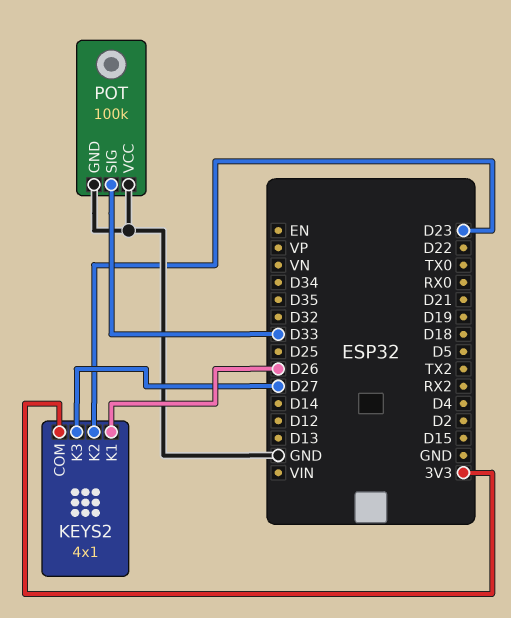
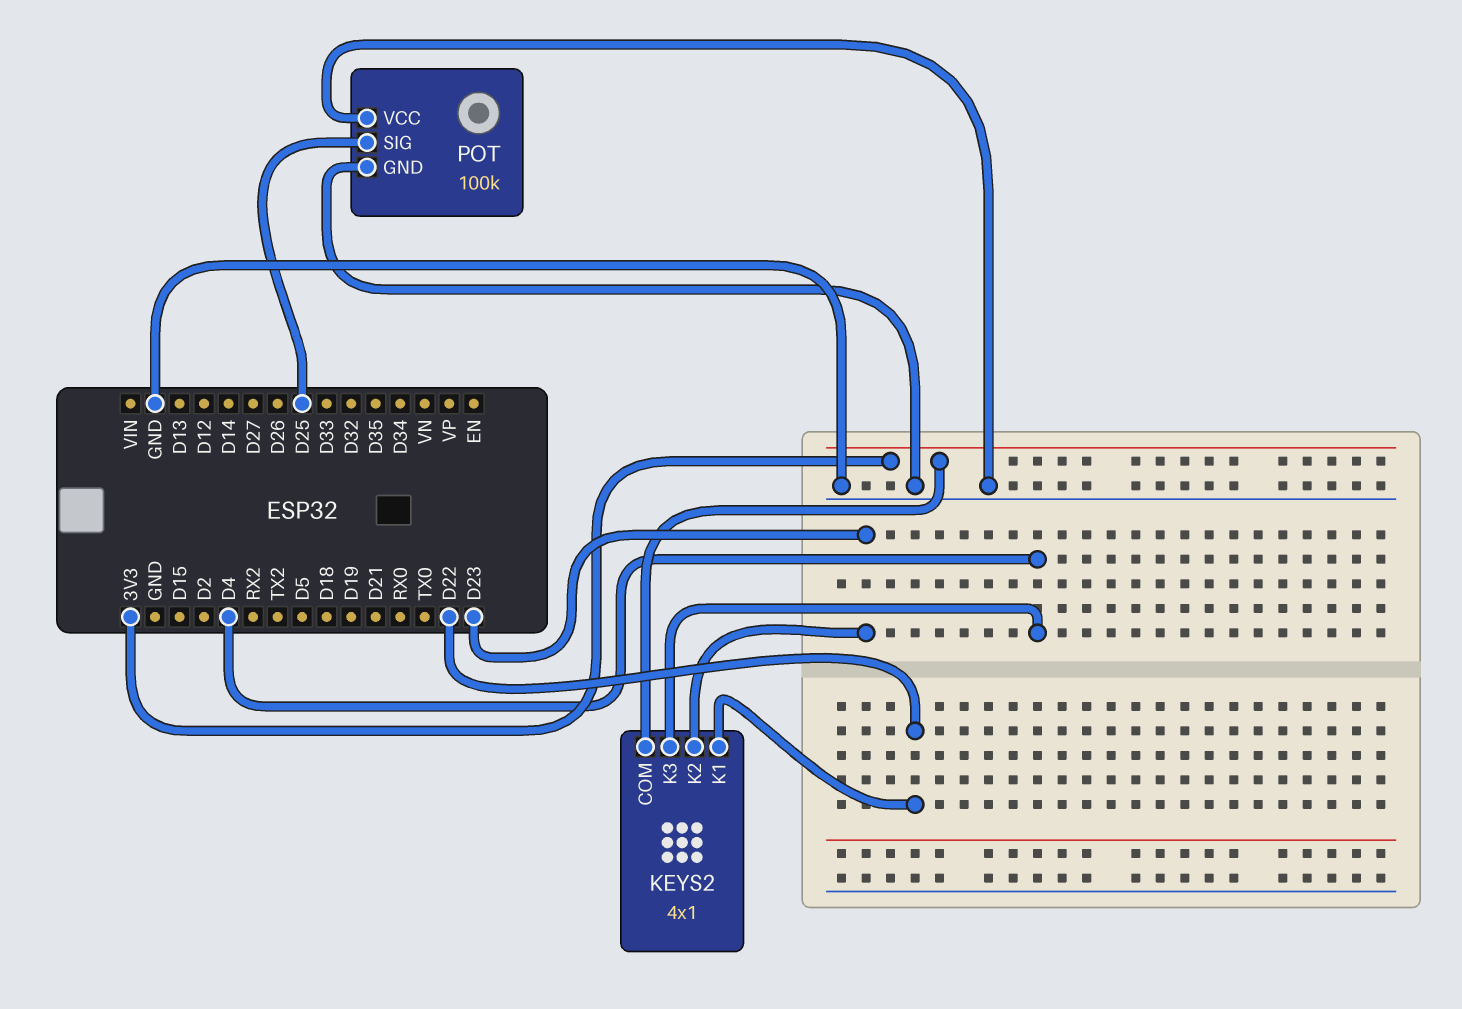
KEYS2 pin K1: D26 -> D22
KEYS2 pin K3: D27 -> D4
POT pin SIG: D33 -> D25

